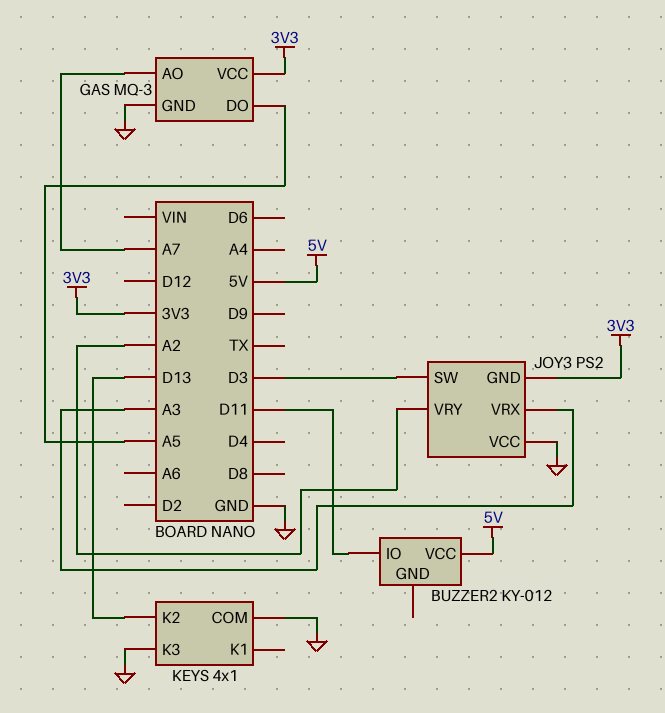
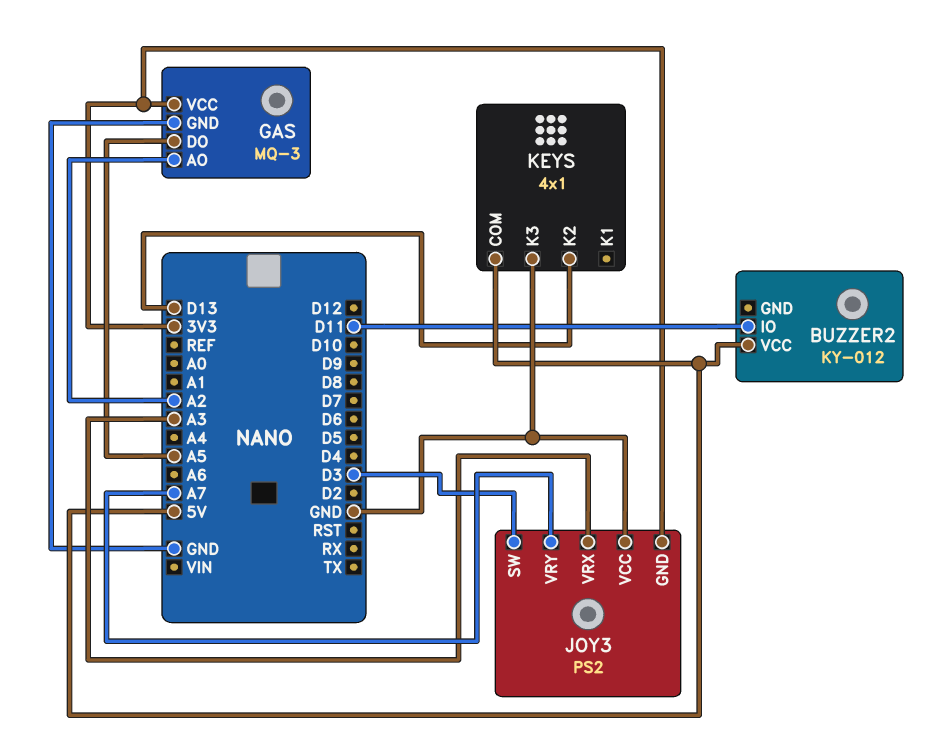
GAS pin AO: A7 -> A2
JOY3 pin VRY: A2 -> A7
KEYS pin COM: GND -> 5V

